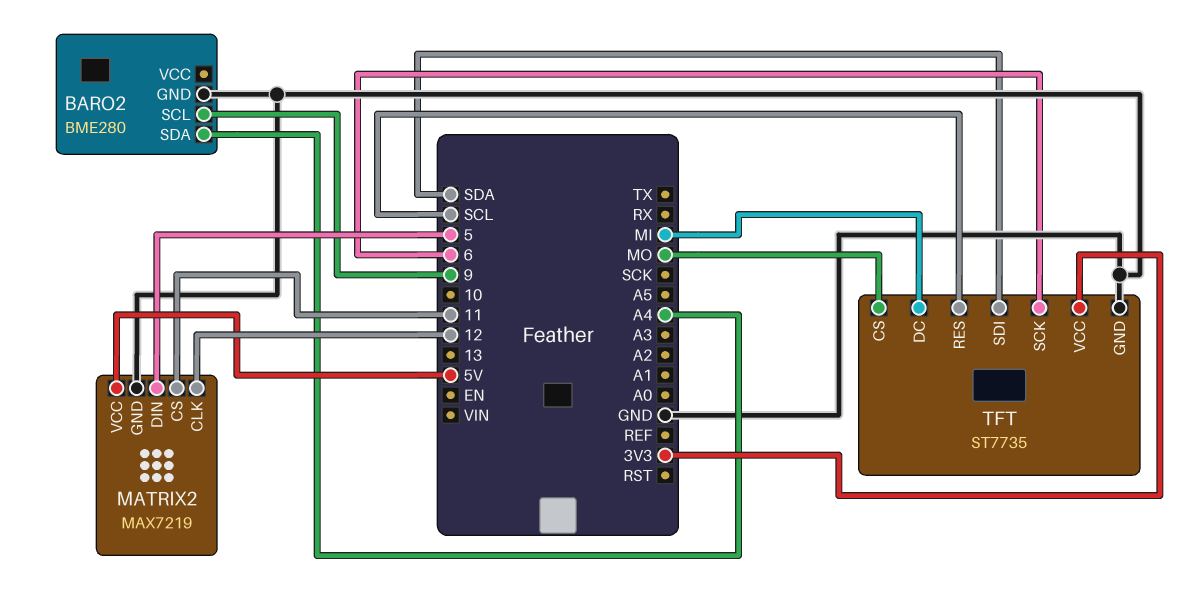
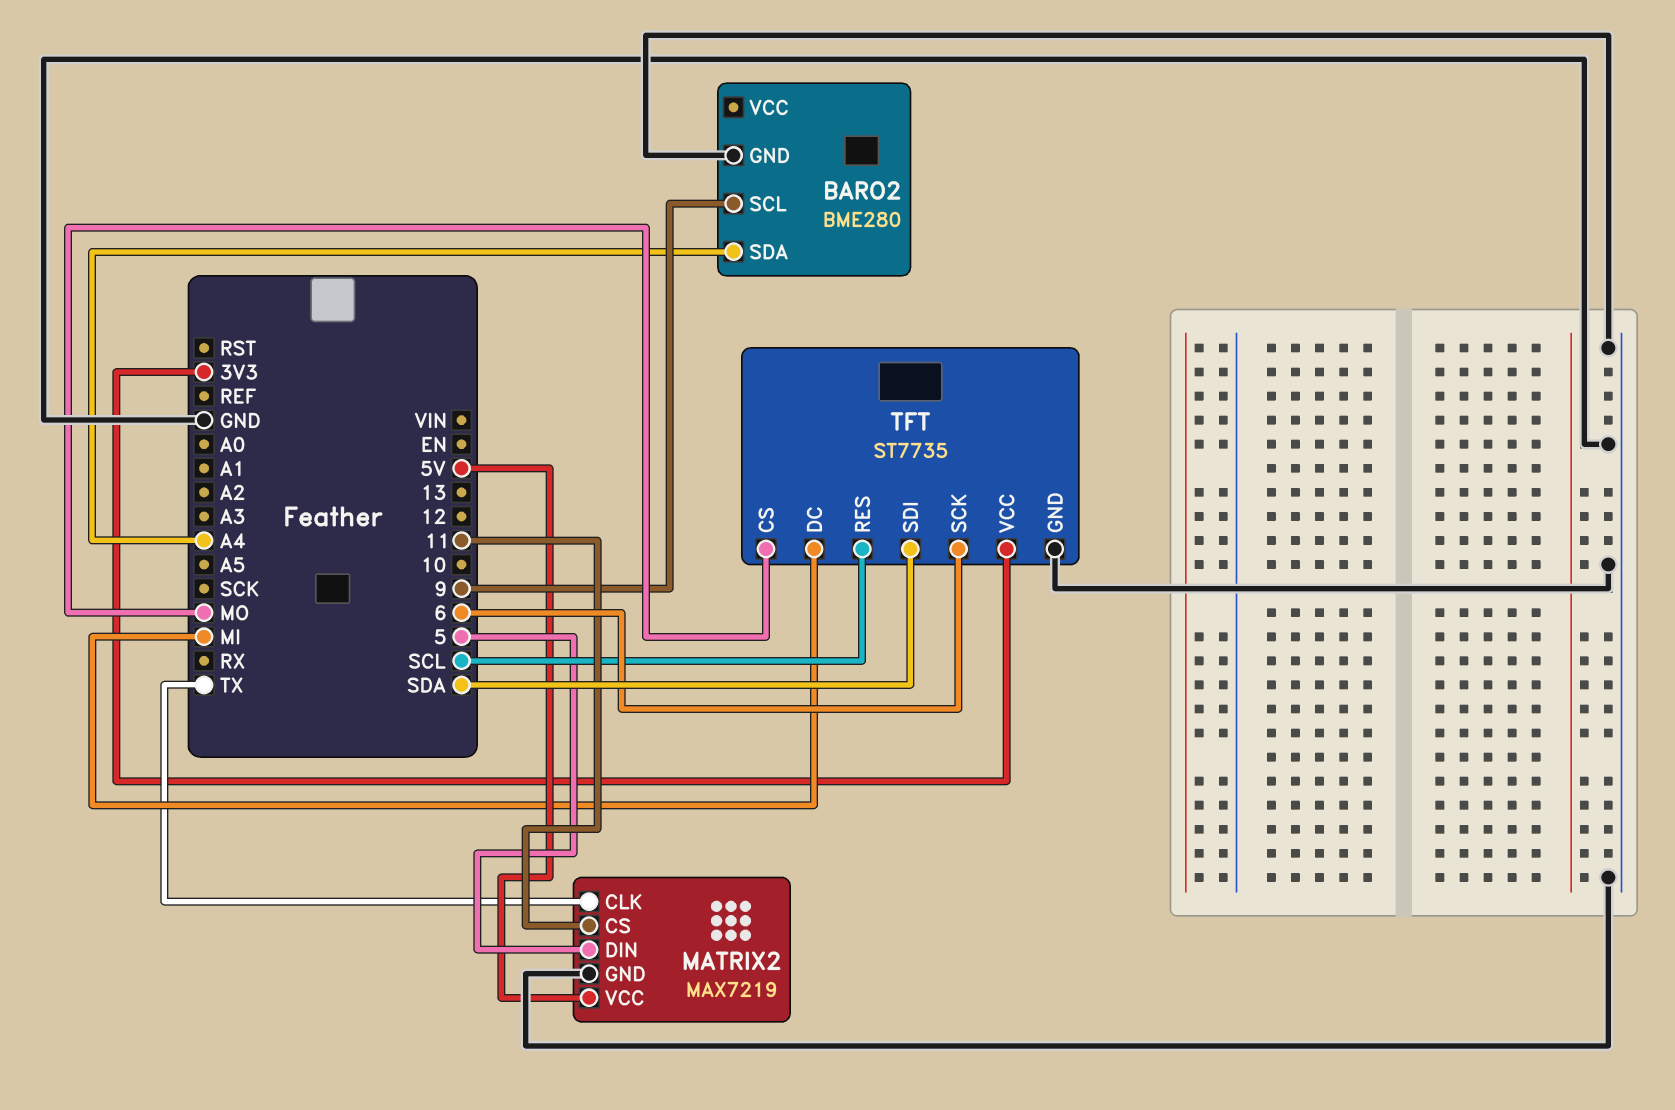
MATRIX2 pin CLK: 12 -> TX

